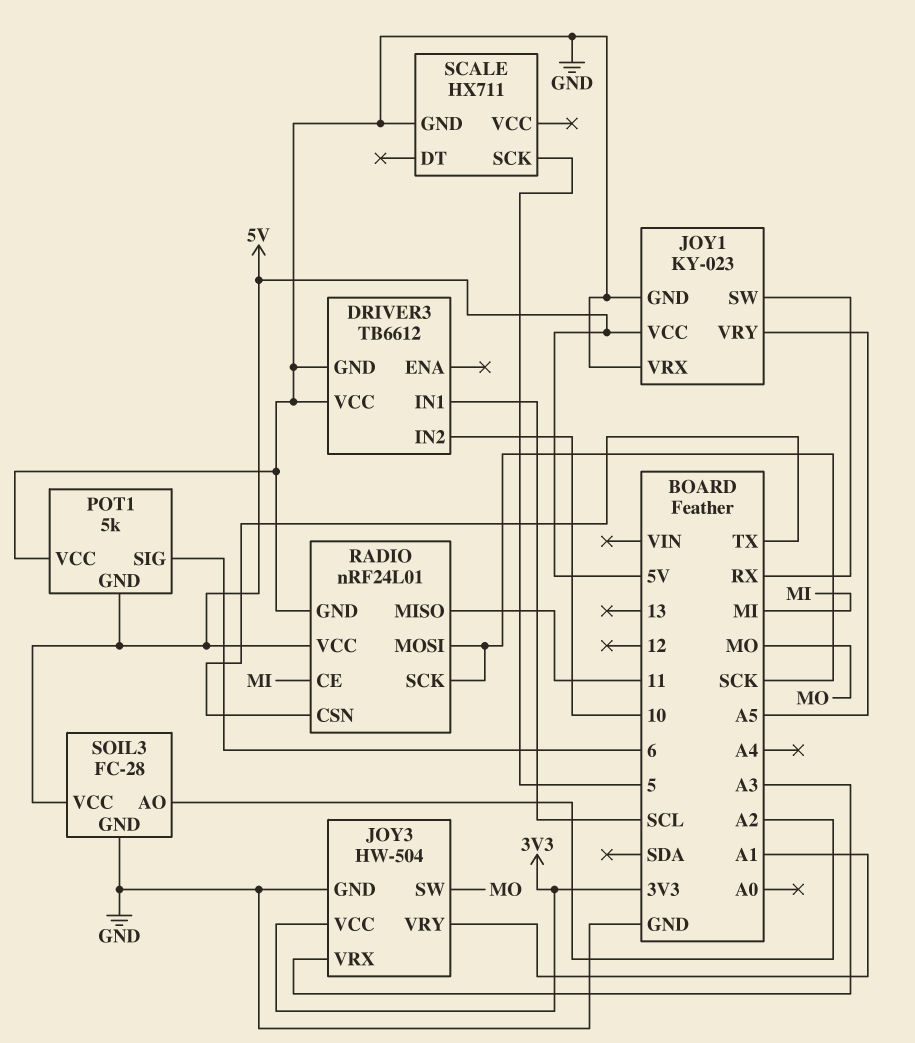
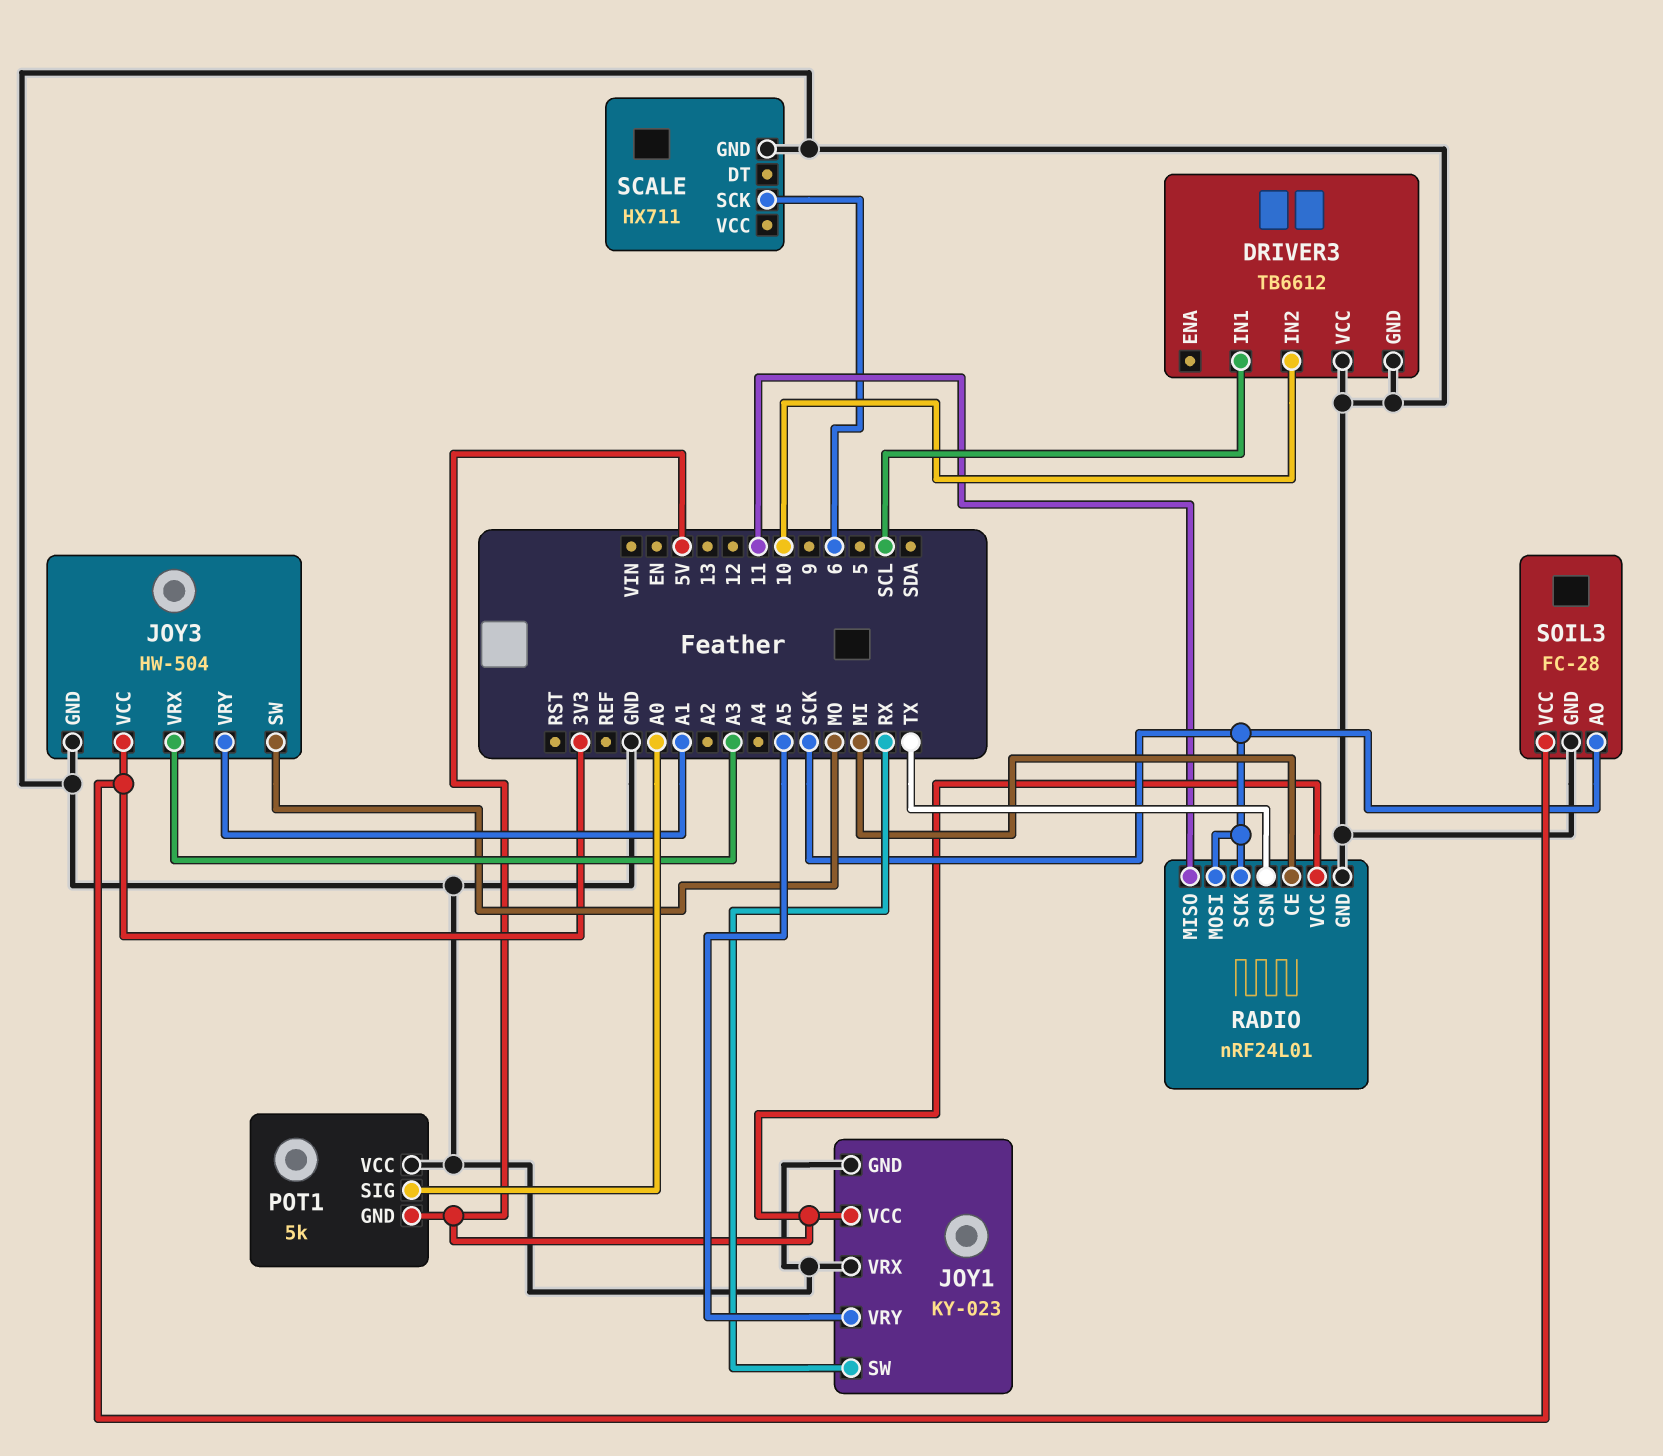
POT1 pin SIG: 6 -> A0
SCALE pin SCK: 5 -> 6
SOIL3 pin AO: A2 -> SCK
SOIL3 pin VCC: 5V -> 3V3

